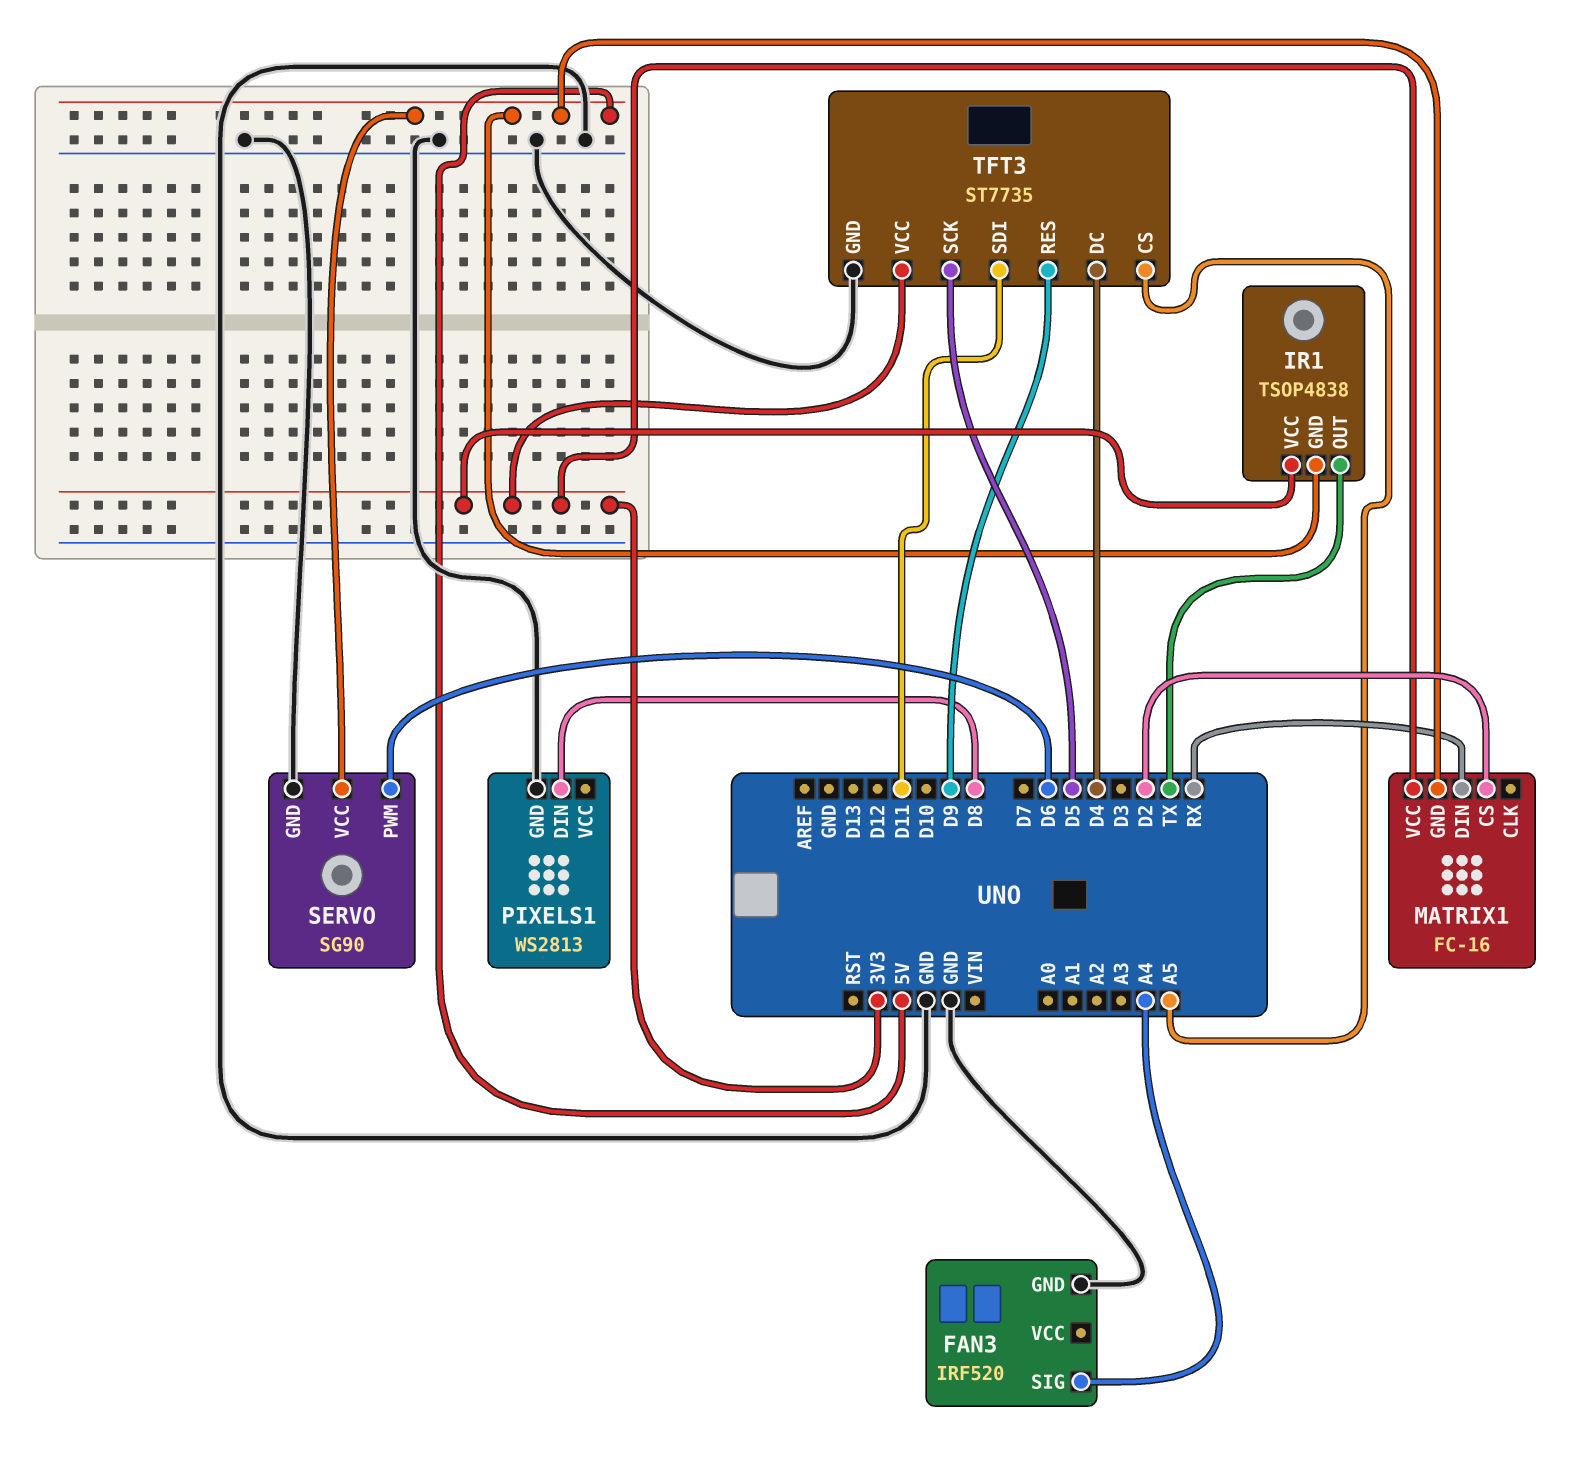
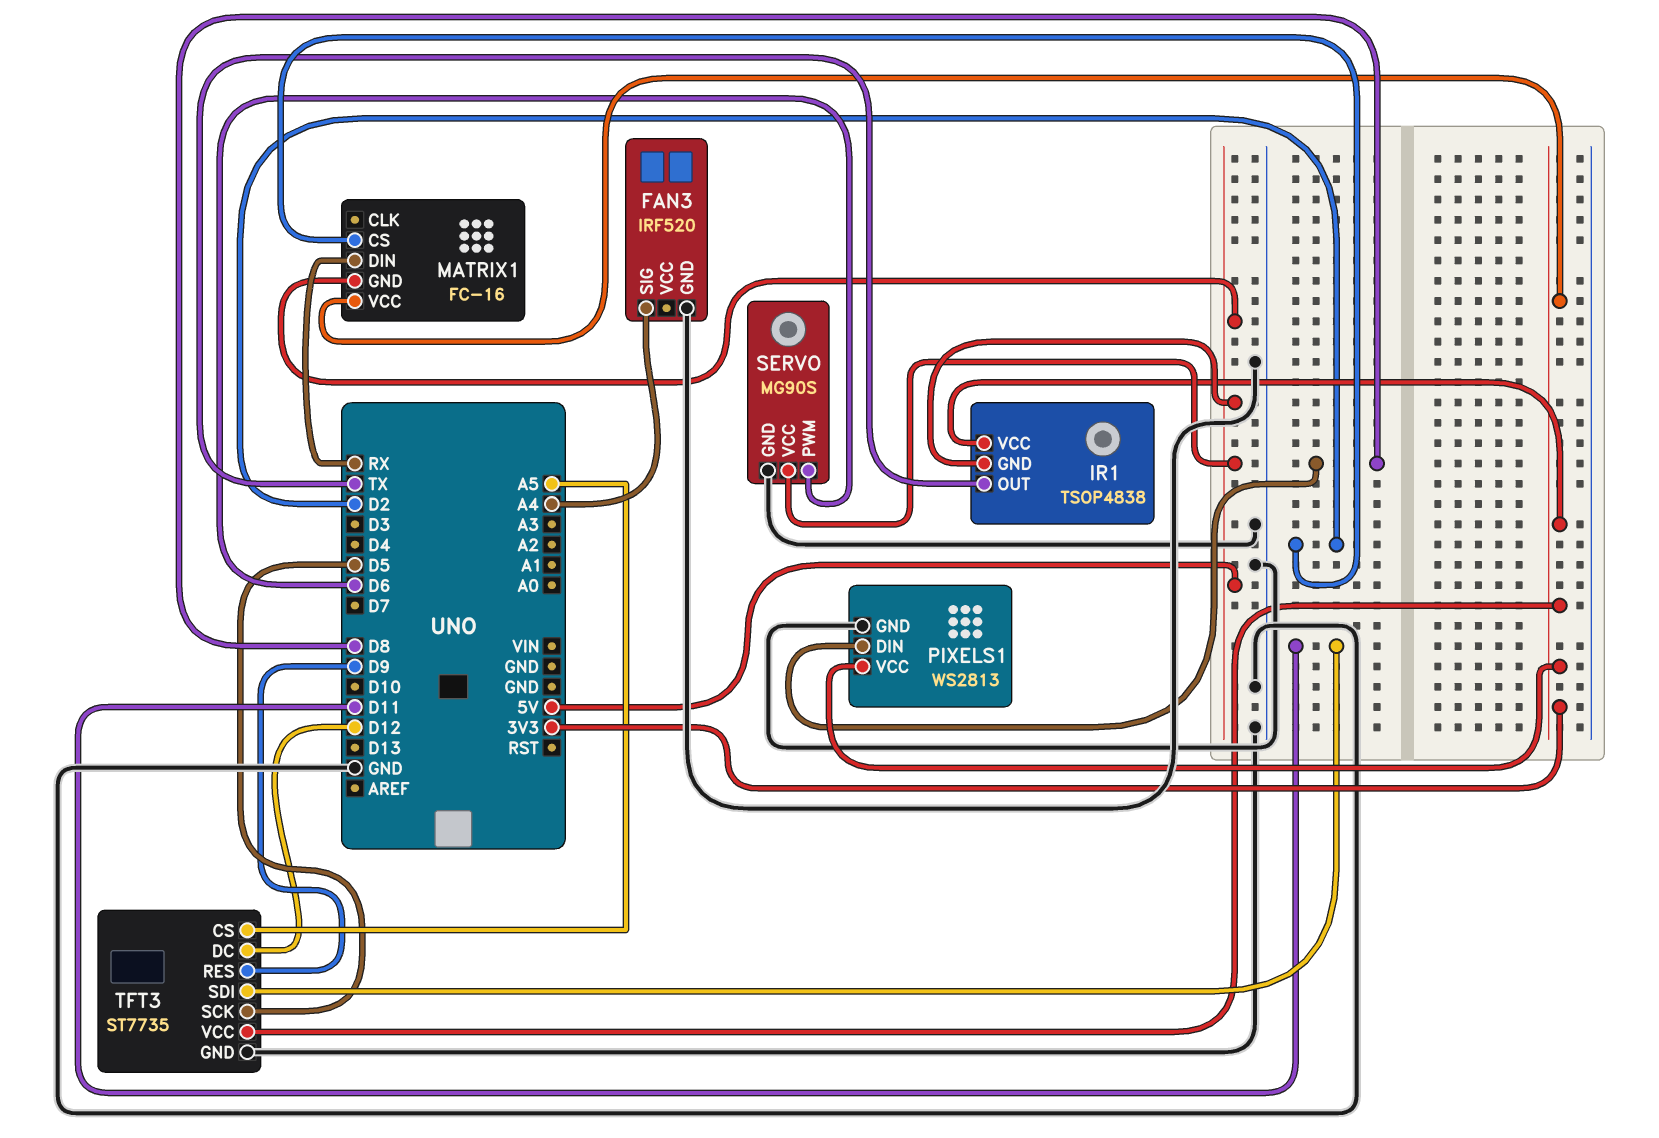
PIXELS1 pin VCC: none -> 3V3
SERVO: SG90 -> MG90S
TFT3 pin DC: D4 -> D12

